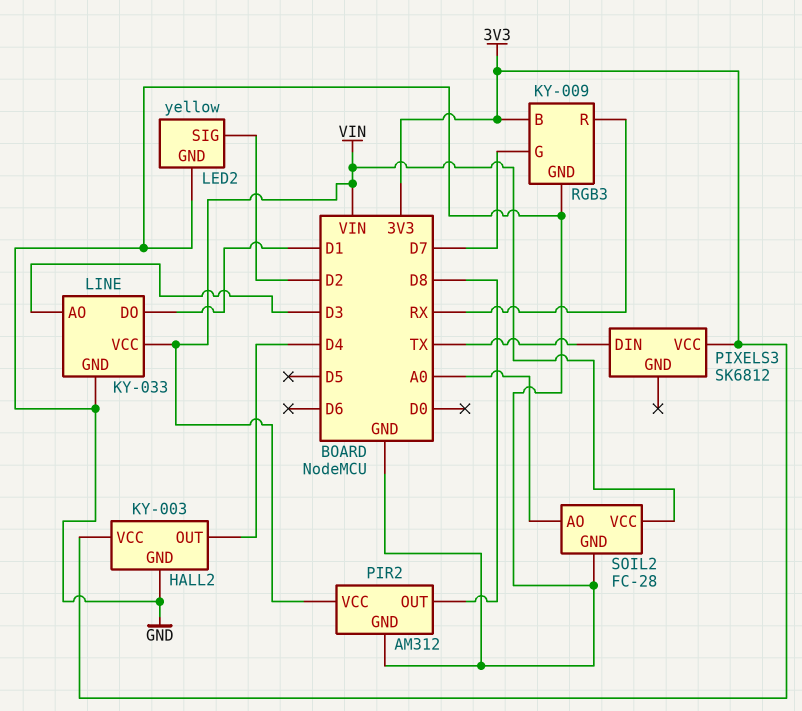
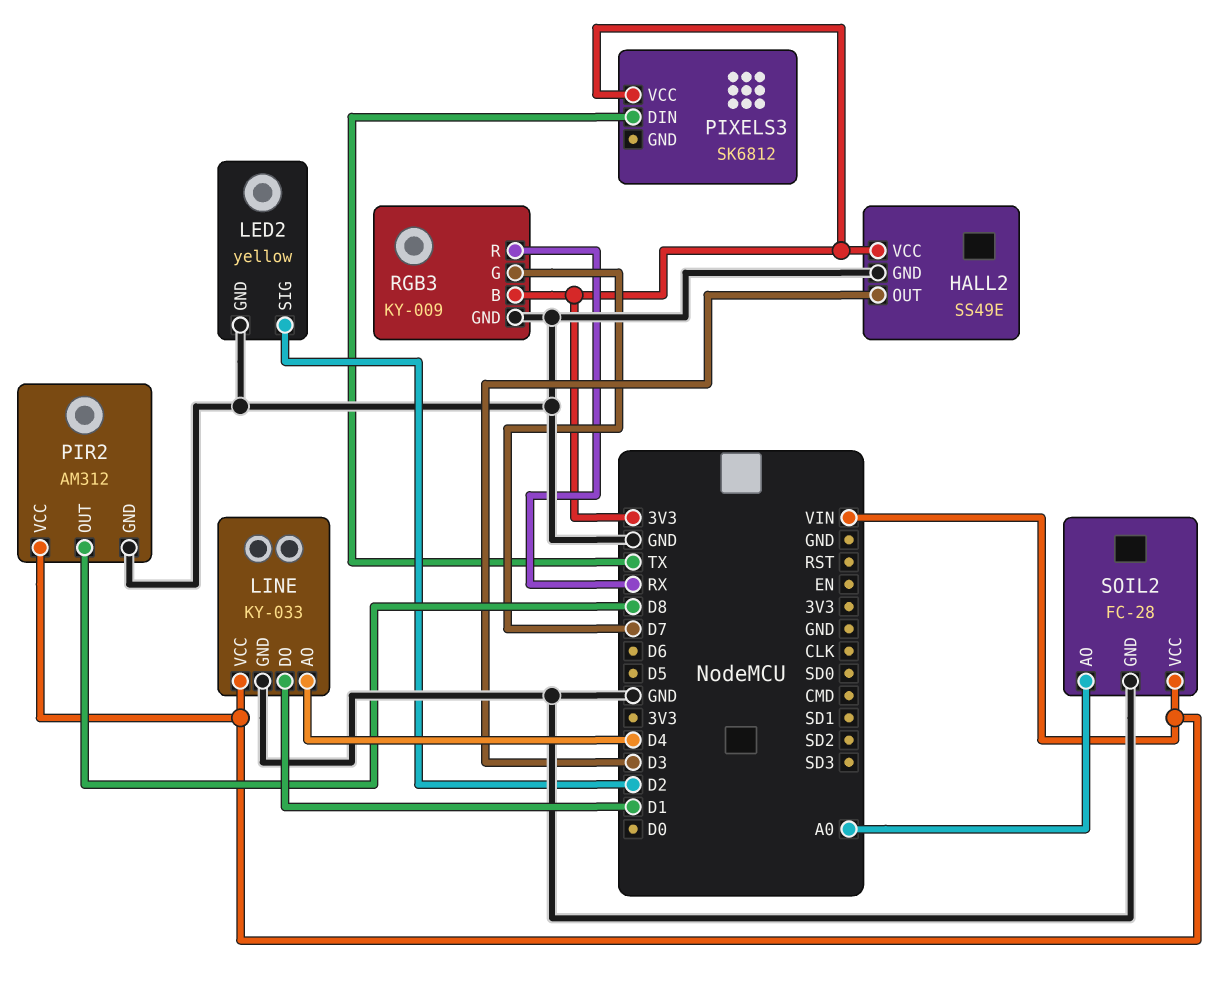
HALL2: KY-003 -> SS49E
HALL2 pin OUT: D4 -> D3
LINE pin AO: D3 -> D4

